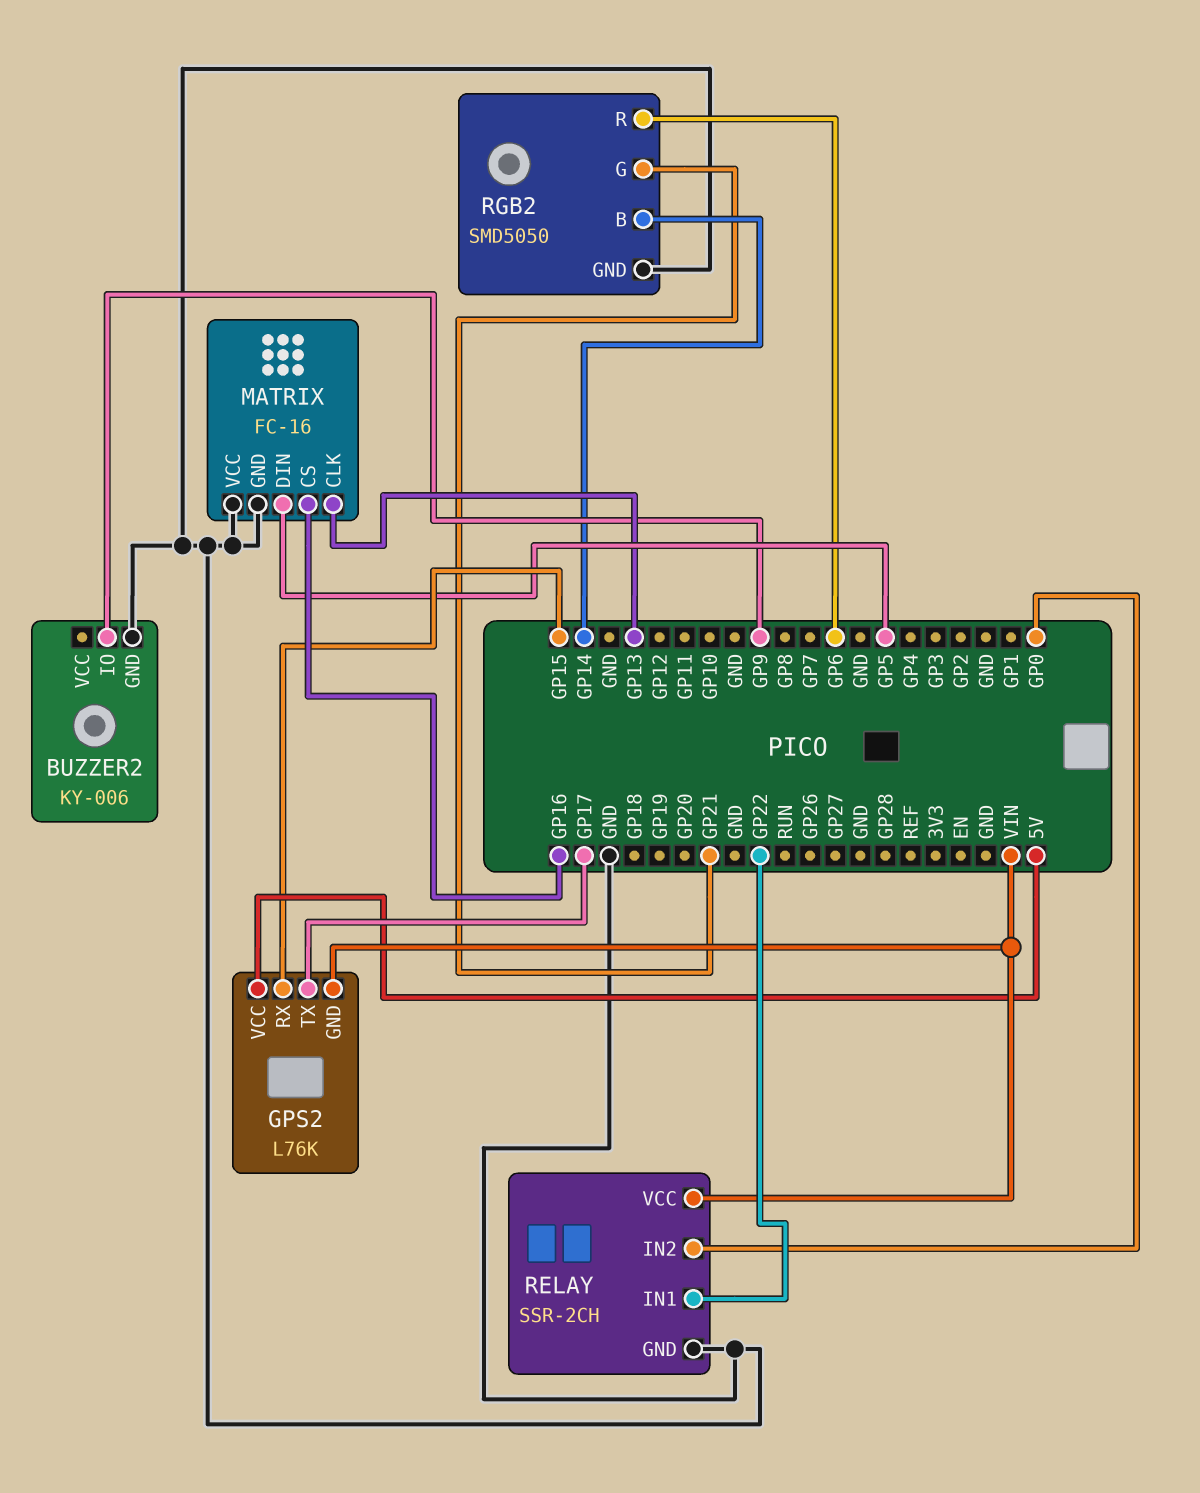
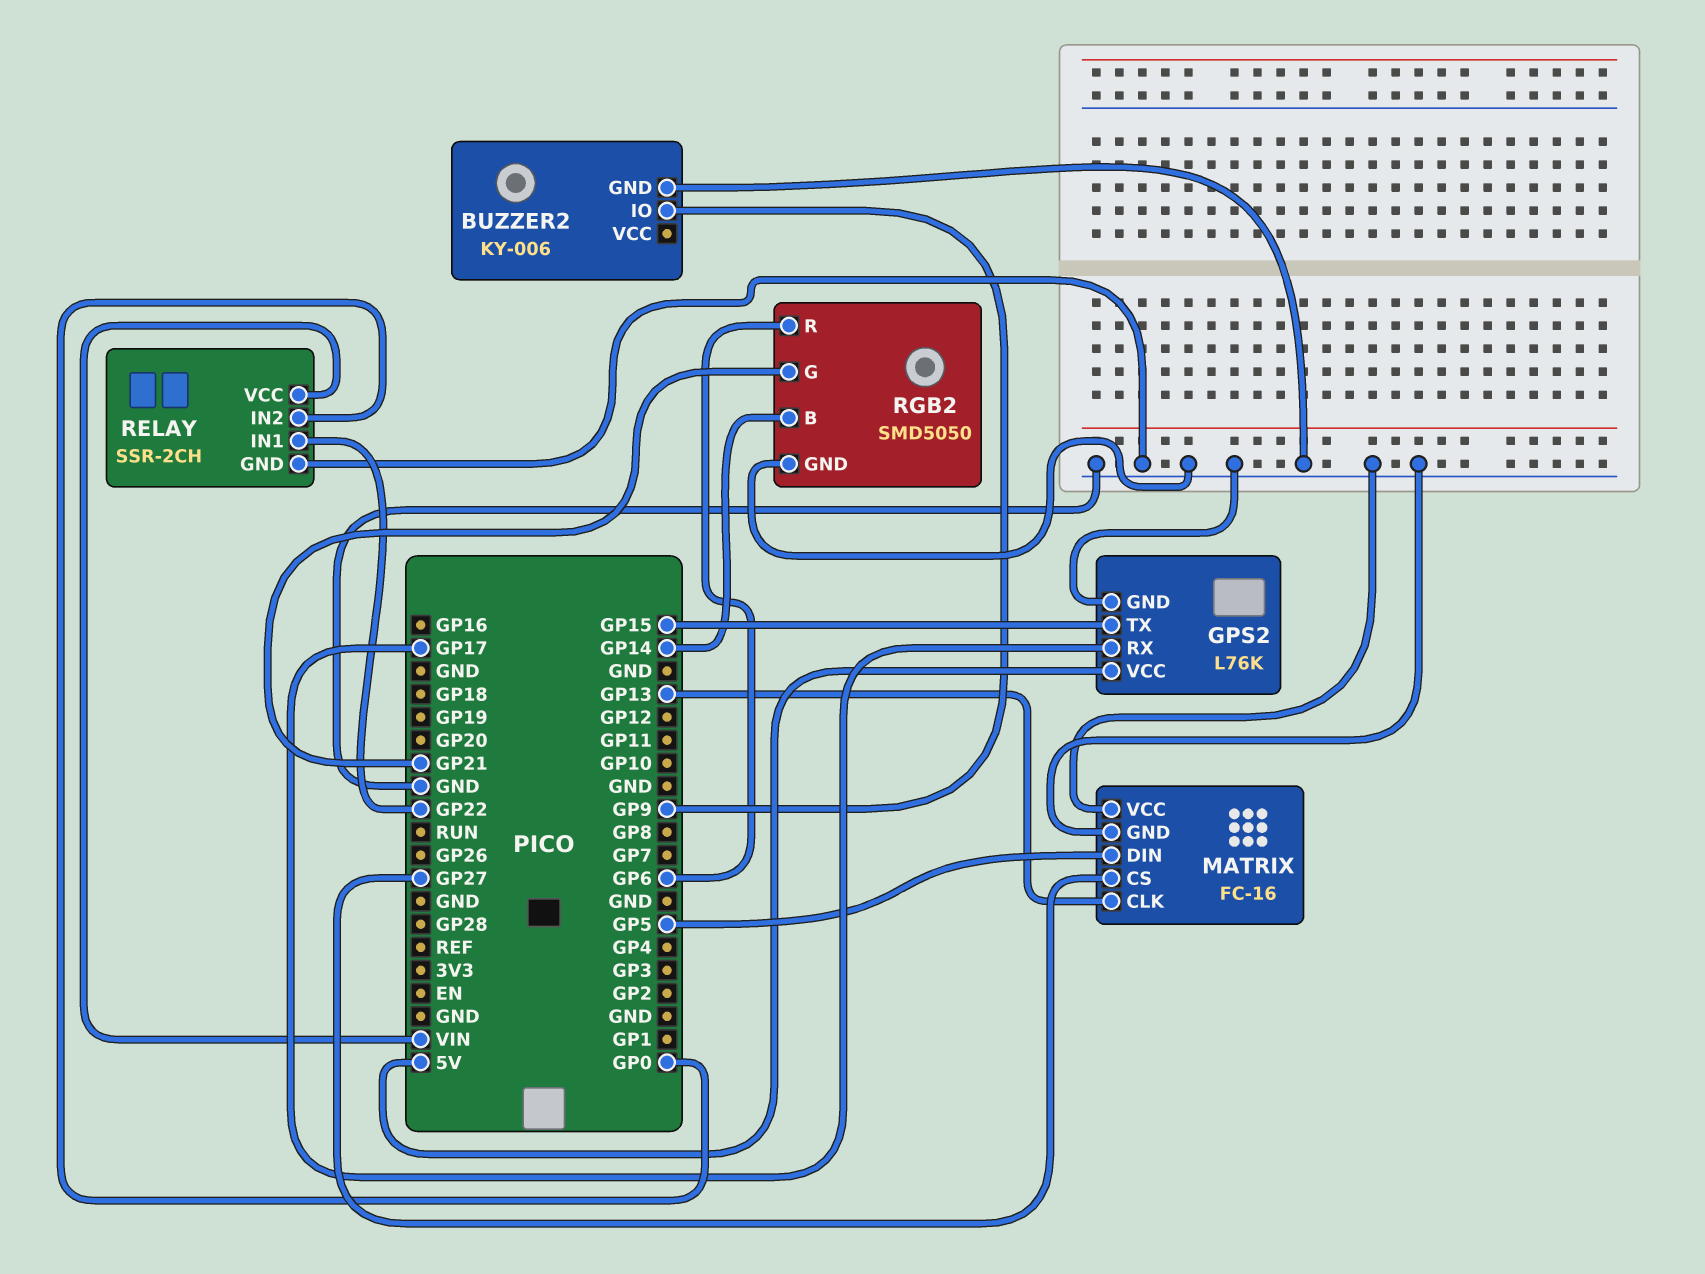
GPS2 pin GND: VIN -> GND
GPS2 pin RX: GP15 -> GP17
GPS2 pin TX: GP17 -> GP15
MATRIX pin CS: GP16 -> GP27

